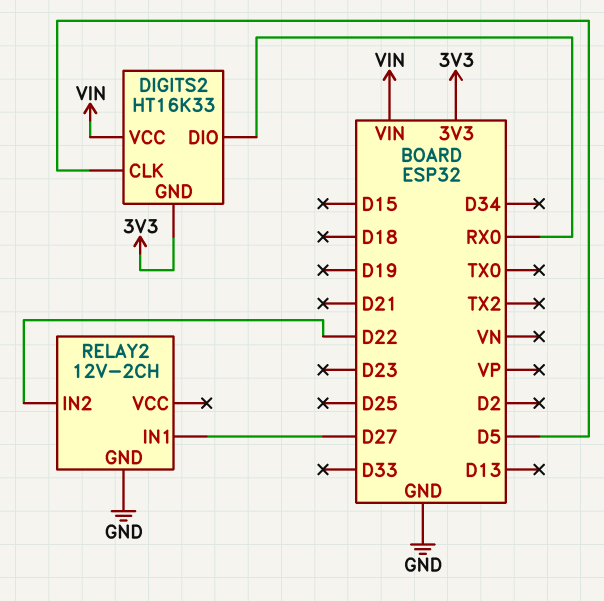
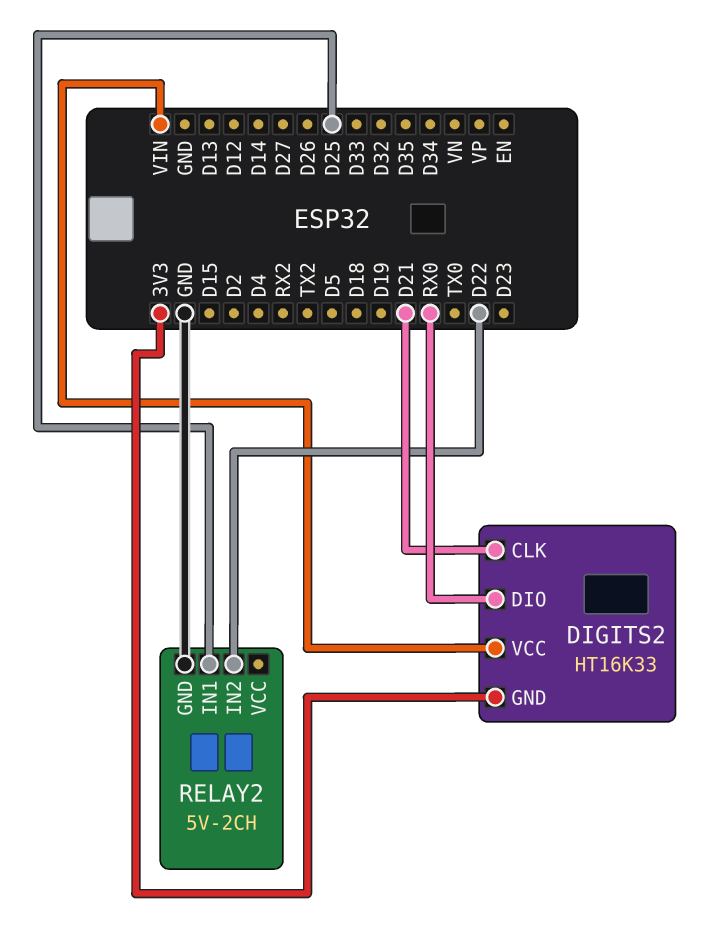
DIGITS2 pin CLK: D5 -> D21
RELAY2: 12V-2CH -> 5V-2CH
RELAY2 pin IN1: D27 -> D25

